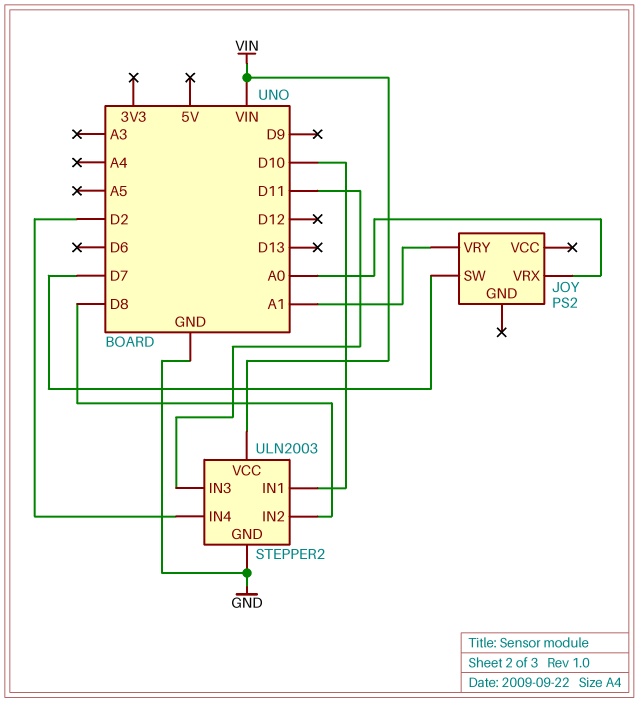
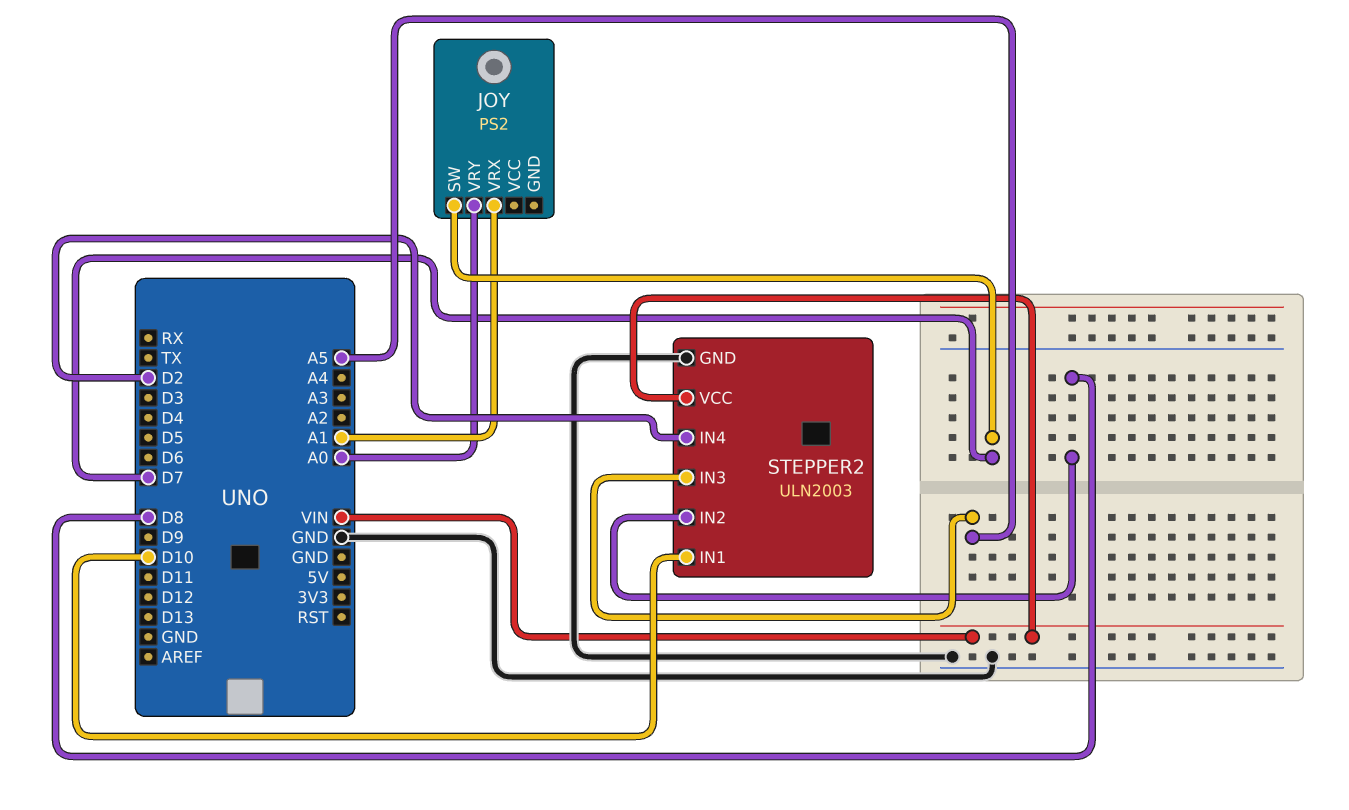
JOY pin VRX: A0 -> A1
JOY pin VRY: A1 -> A0
STEPPER2 pin IN3: D11 -> A5

